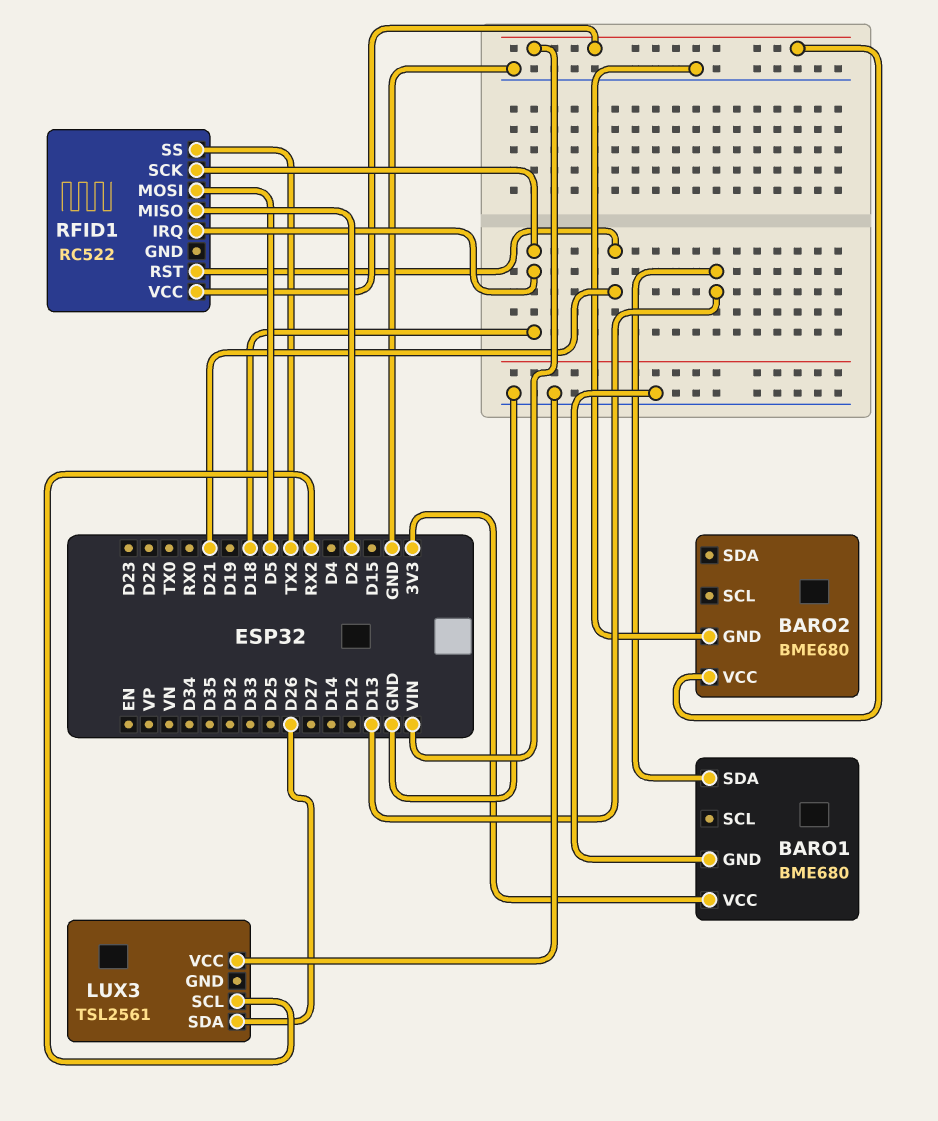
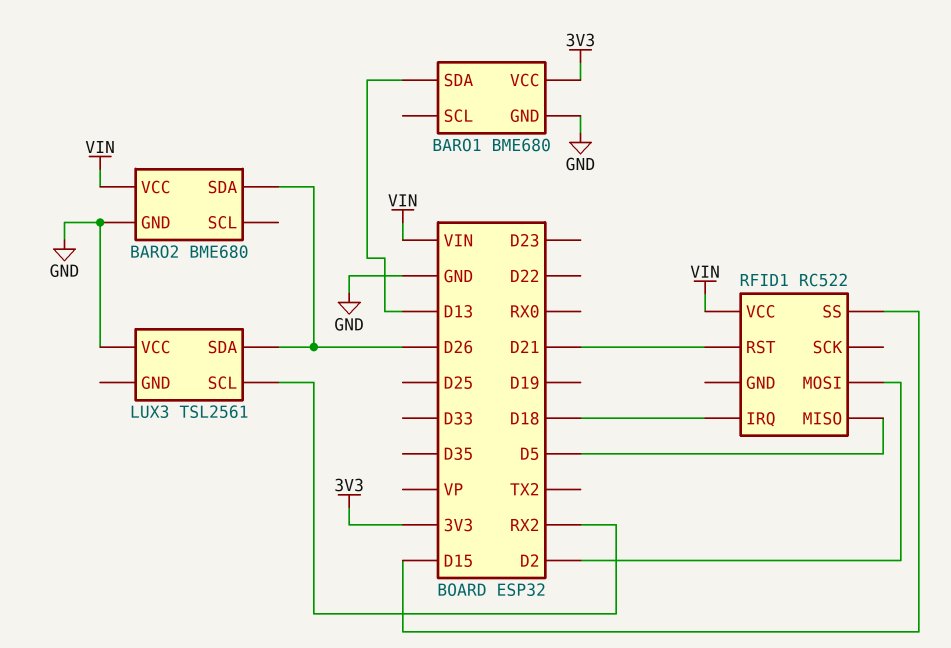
BARO2 pin SDA: none -> D26
RFID1 pin MISO: D2 -> D5
RFID1 pin MOSI: D5 -> D2
RFID1 pin SCK: D18 -> none
RFID1 pin SS: TX2 -> D15

